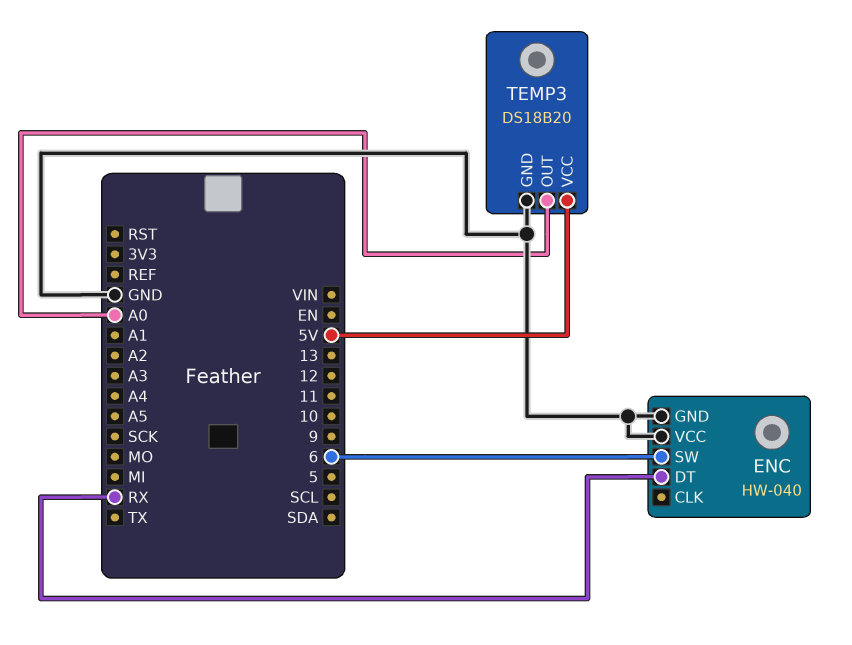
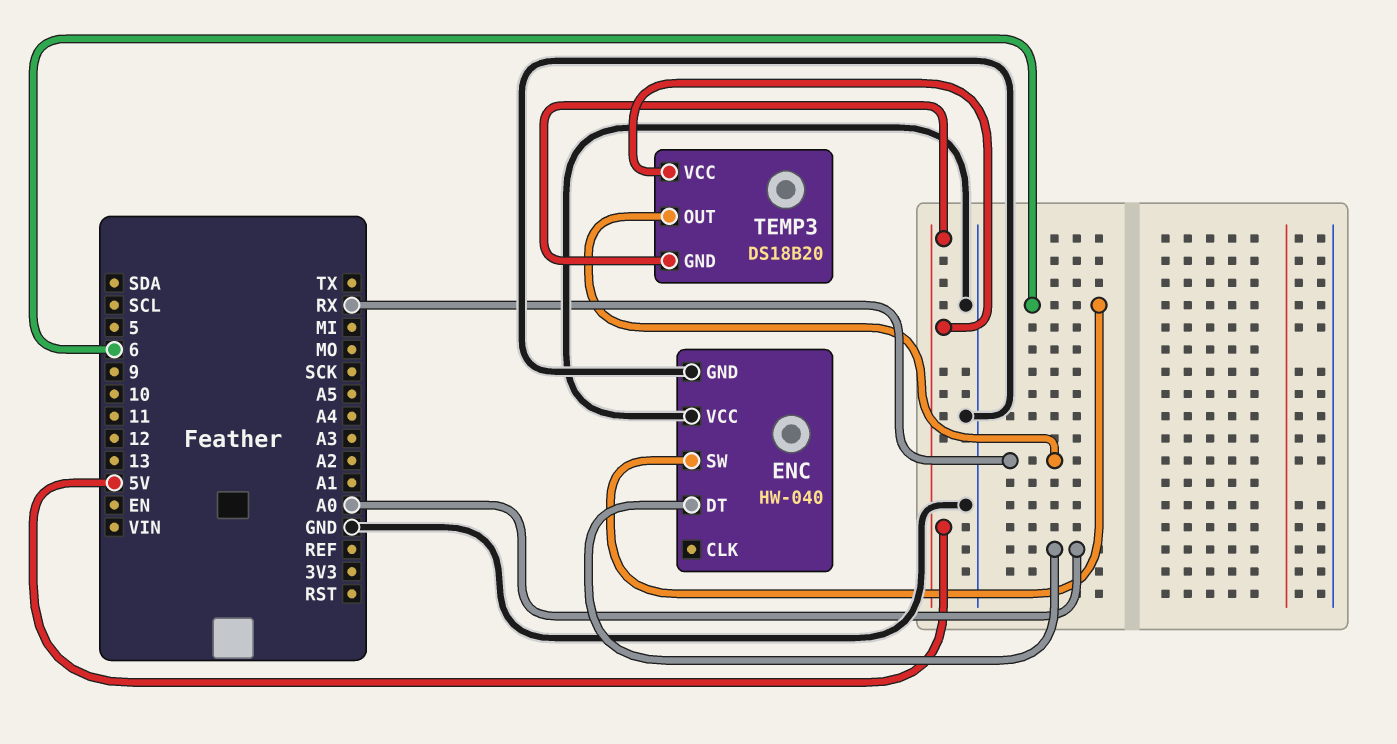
ENC pin DT: RX -> A0
TEMP3 pin GND: GND -> 5V
TEMP3 pin OUT: A0 -> RX

